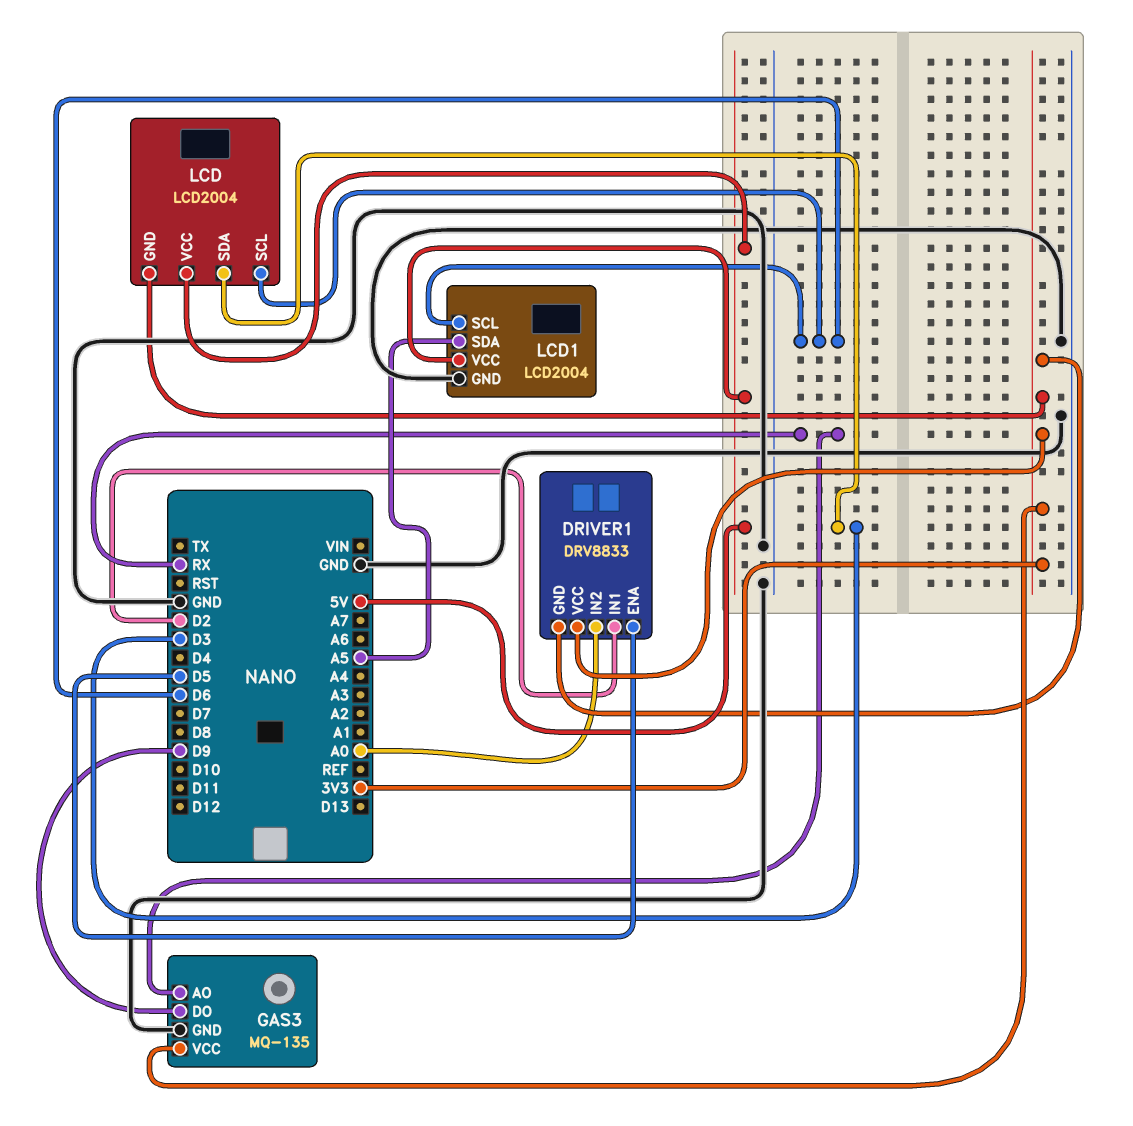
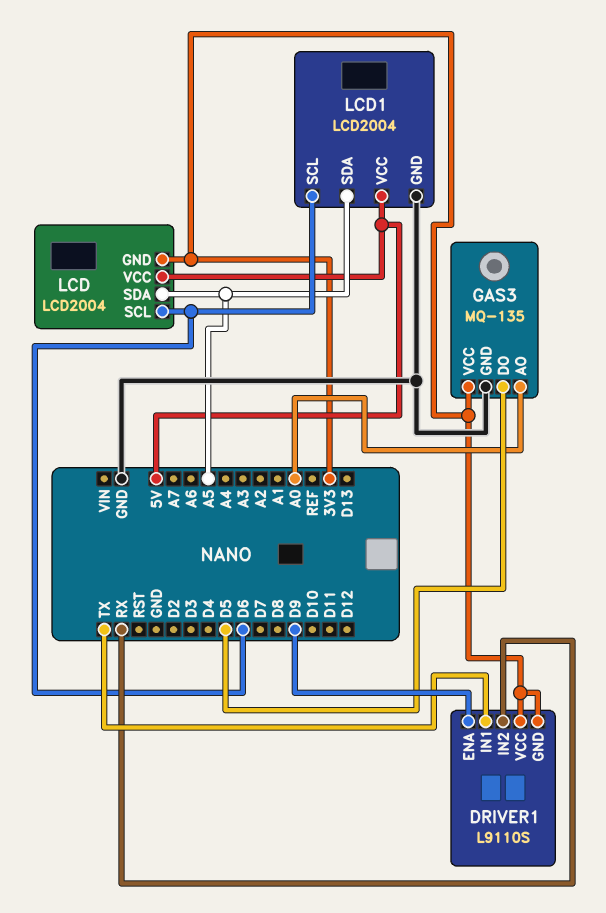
DRIVER1: DRV8833 -> L9110S
DRIVER1 pin ENA: D5 -> D9
DRIVER1 pin IN1: D2 -> TX
DRIVER1 pin IN2: A0 -> RX
GAS3 pin AO: RX -> A0
GAS3 pin DO: D9 -> D5
LCD pin SDA: D3 -> A5

